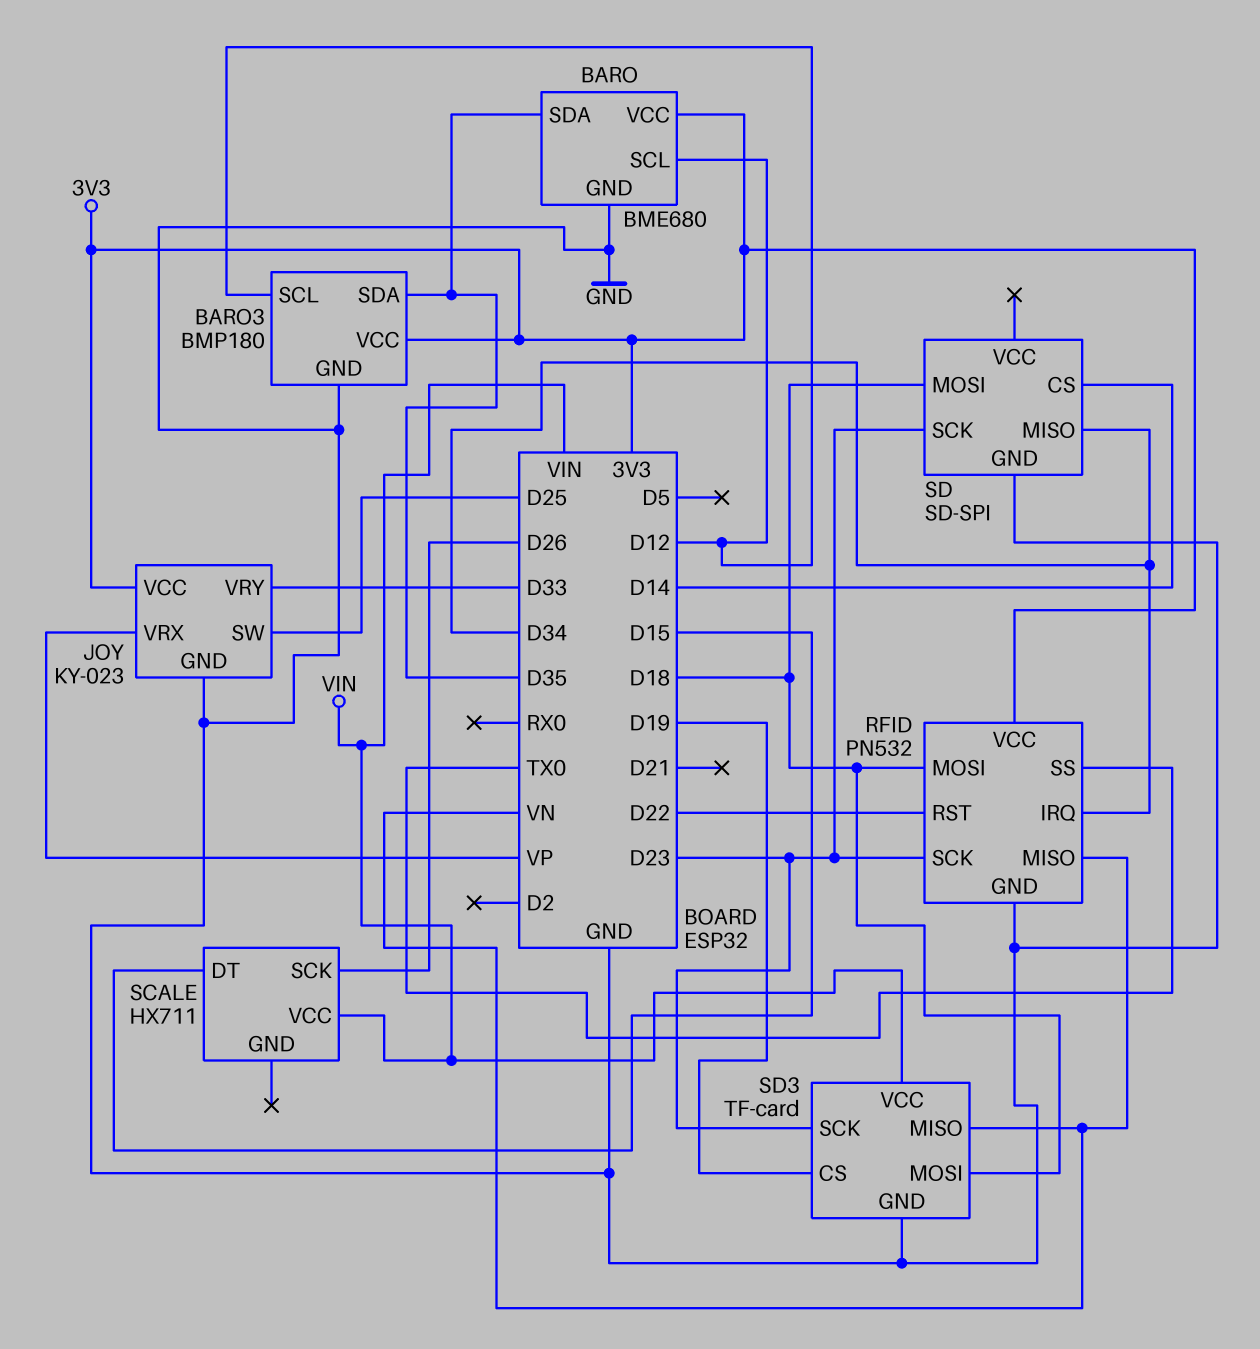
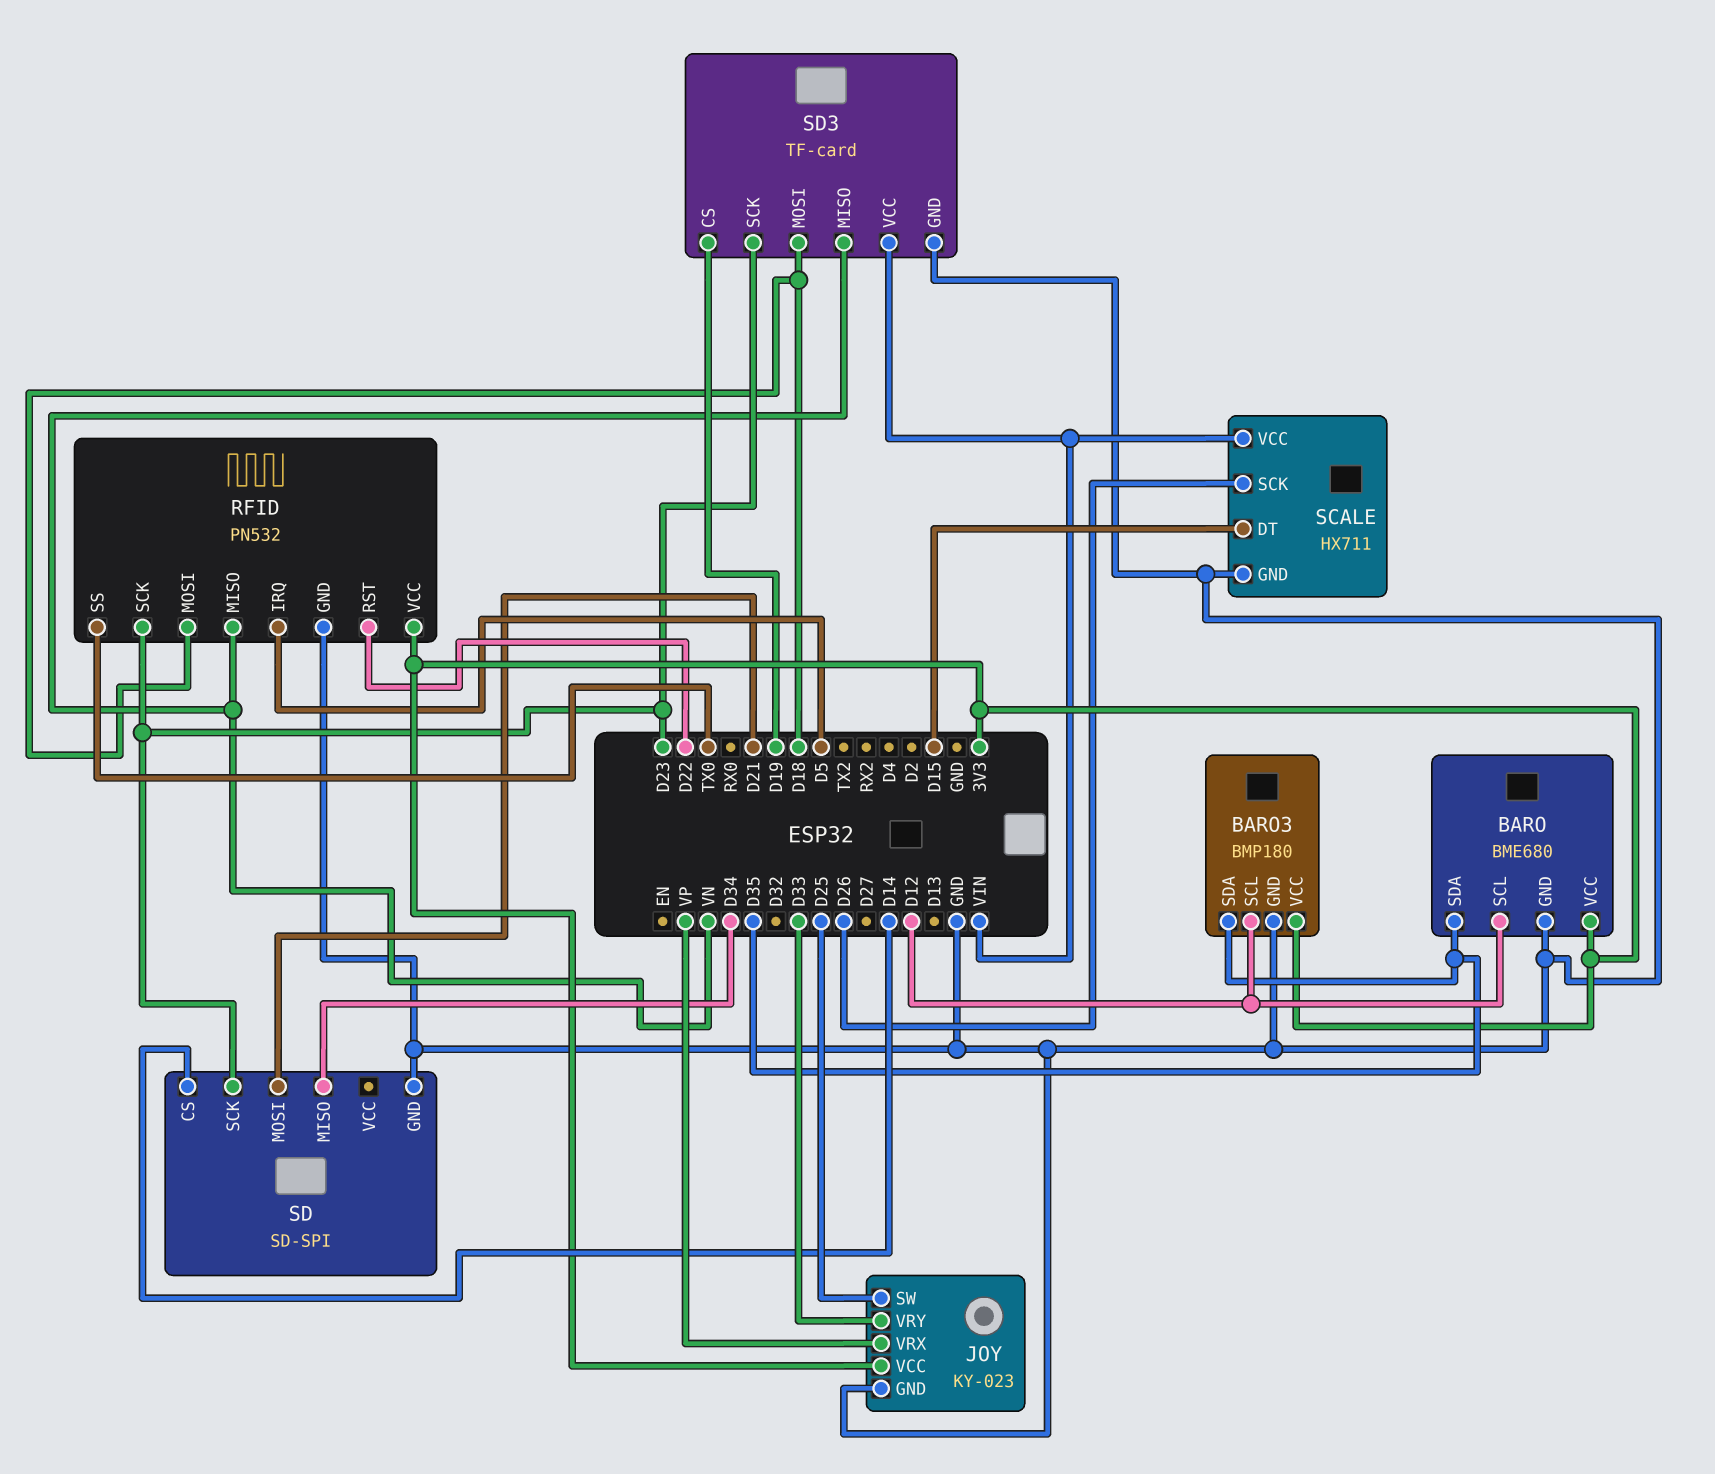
RFID pin IRQ: D34 -> D5
SCALE pin GND: none -> GND
SD pin MOSI: D18 -> D21

